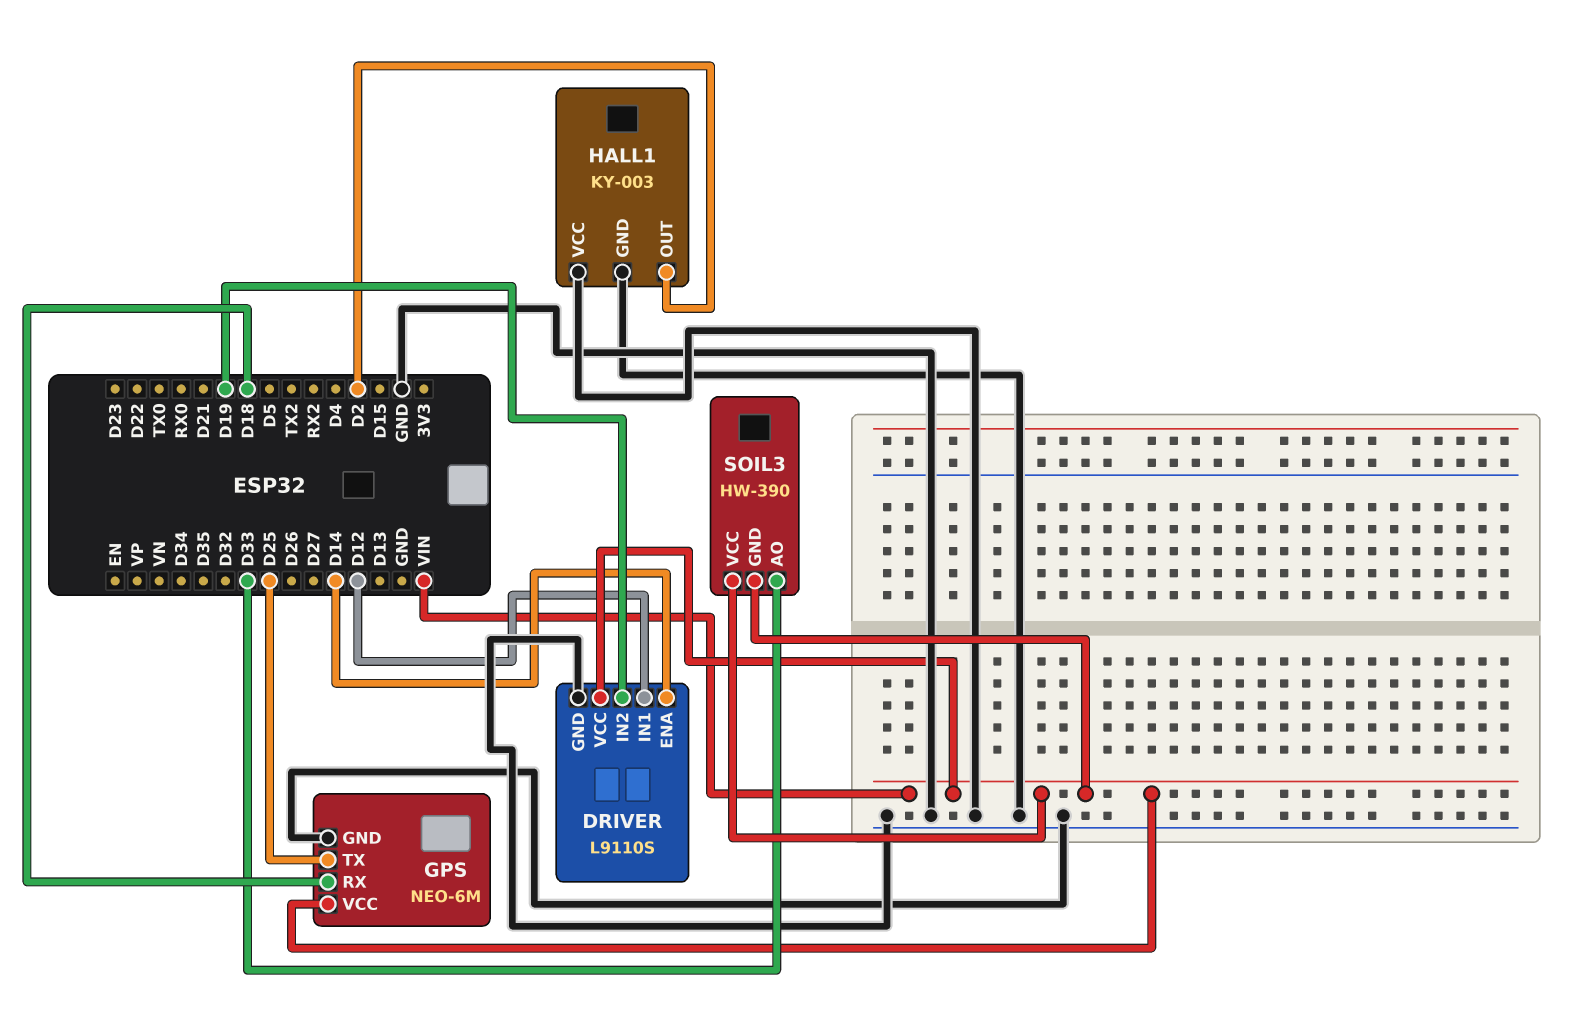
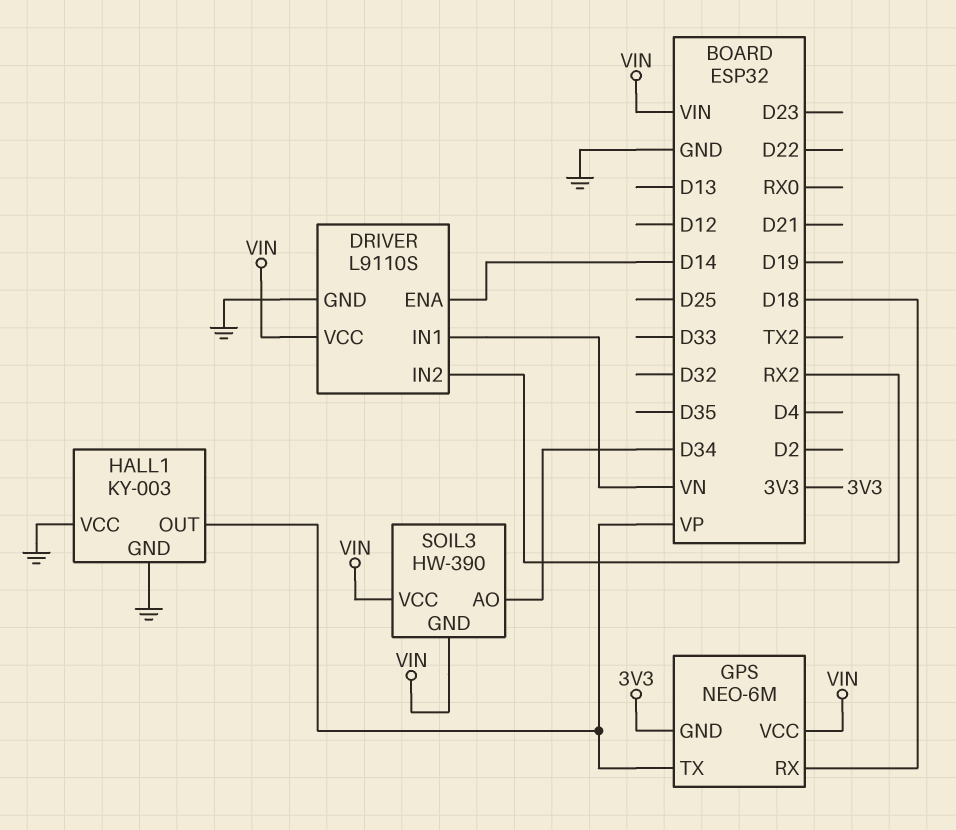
DRIVER pin IN1: D12 -> VN
DRIVER pin IN2: D19 -> RX2
GPS pin GND: GND -> 3V3
GPS pin TX: D25 -> VP
HALL1 pin OUT: D2 -> VP
SOIL3 pin AO: D33 -> D34

